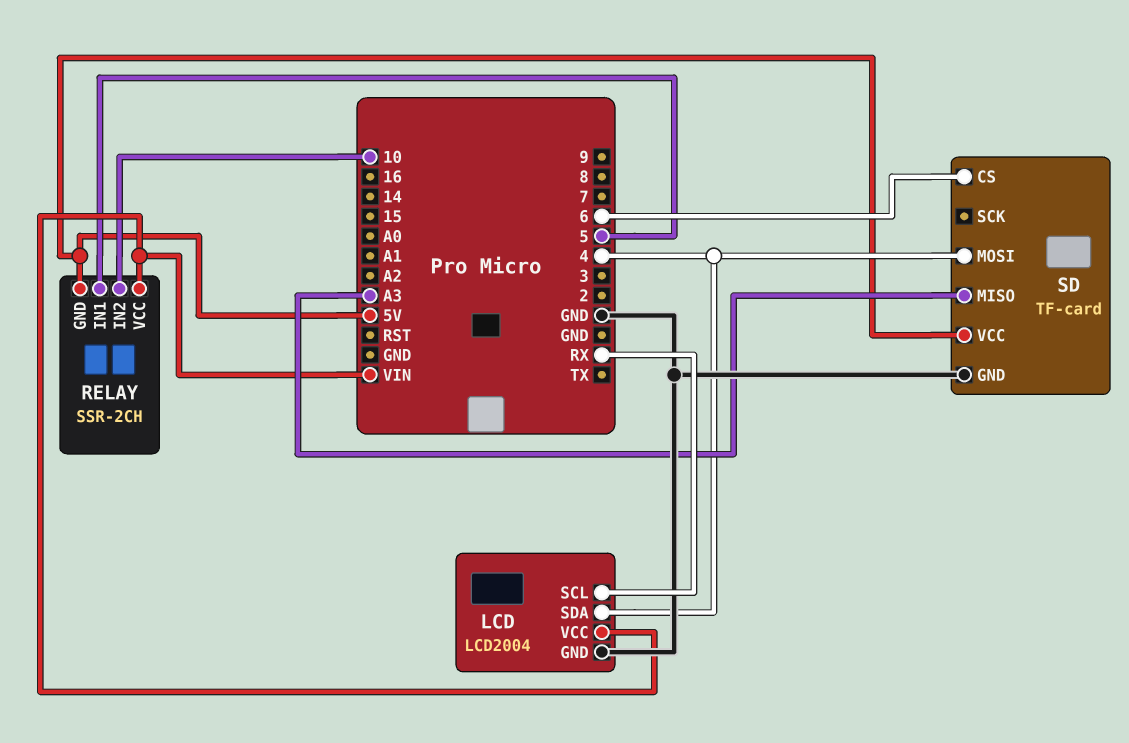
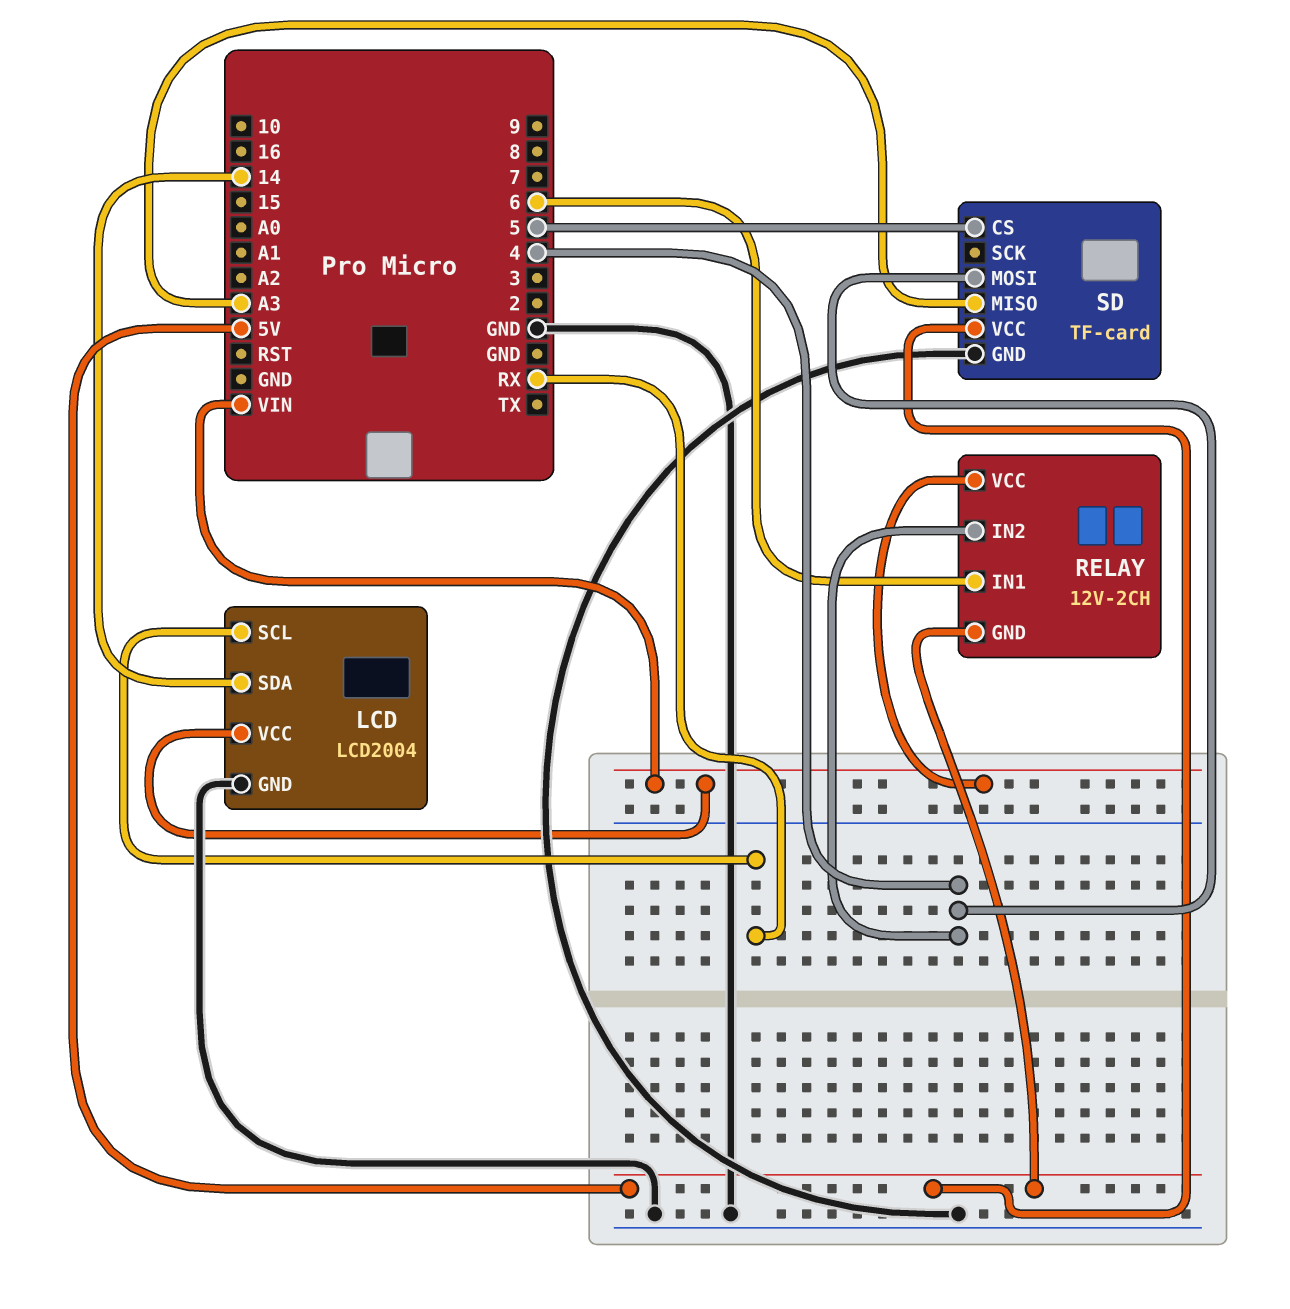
LCD pin SDA: 4 -> 14
RELAY: SSR-2CH -> 12V-2CH
RELAY pin IN1: 5 -> 6
RELAY pin IN2: 10 -> 4
SD pin CS: 6 -> 5

